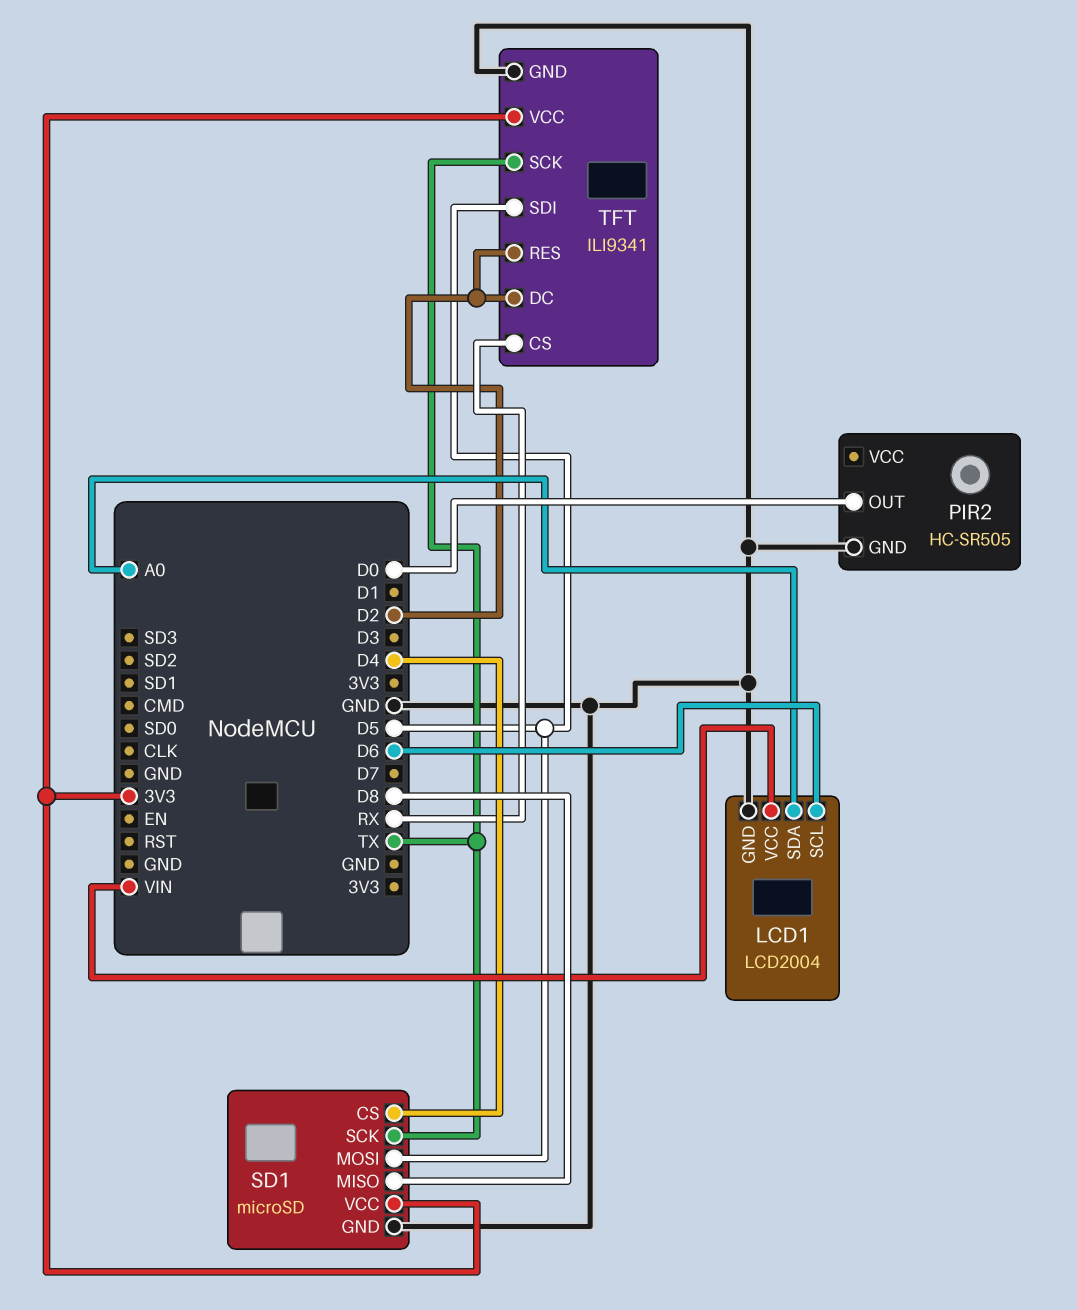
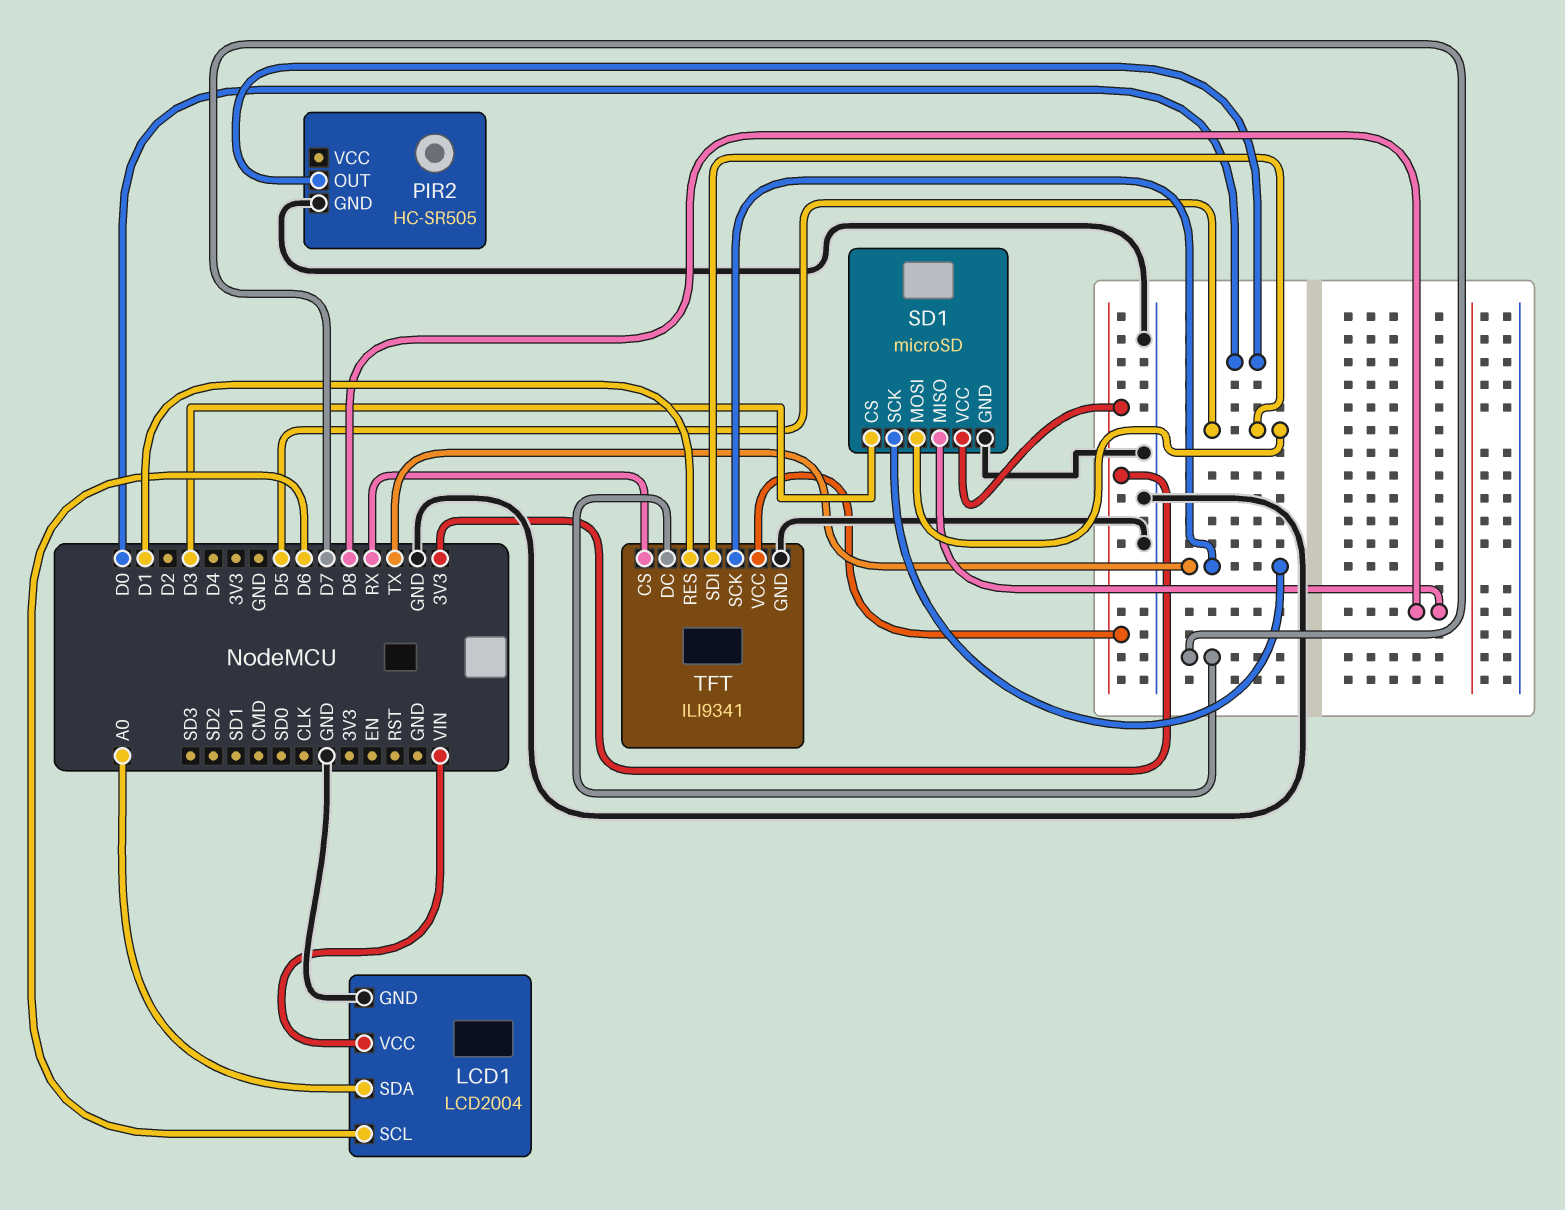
SD1 pin CS: D4 -> D3
TFT pin DC: D2 -> D7
TFT pin RES: D2 -> D1

